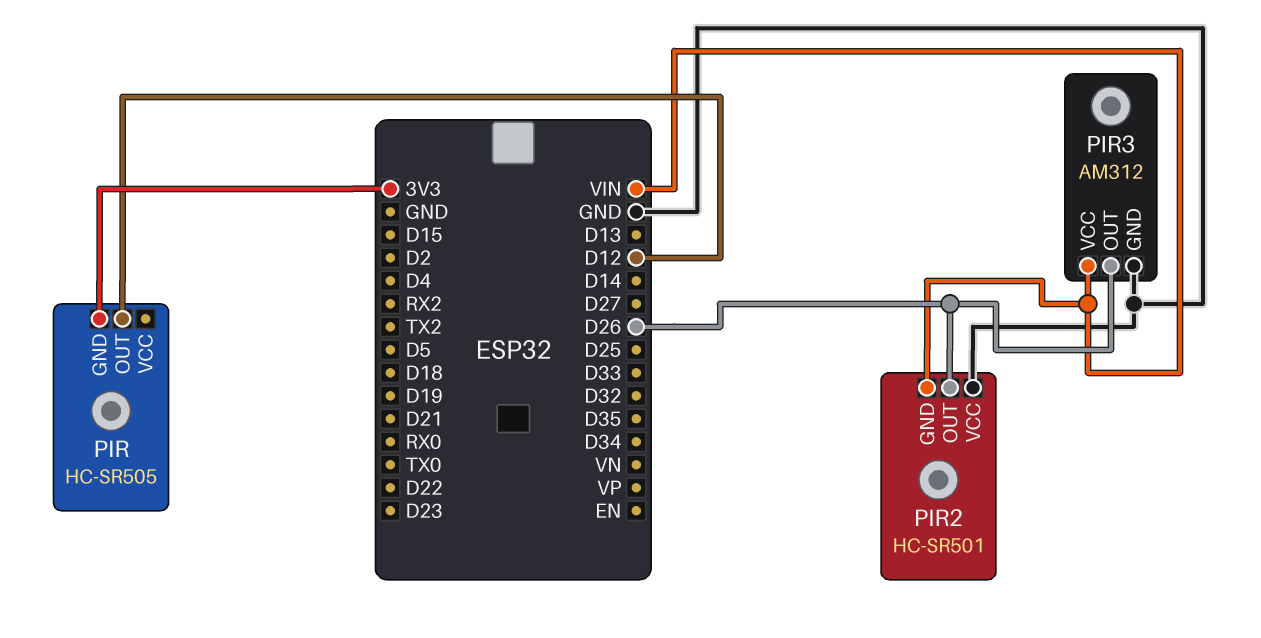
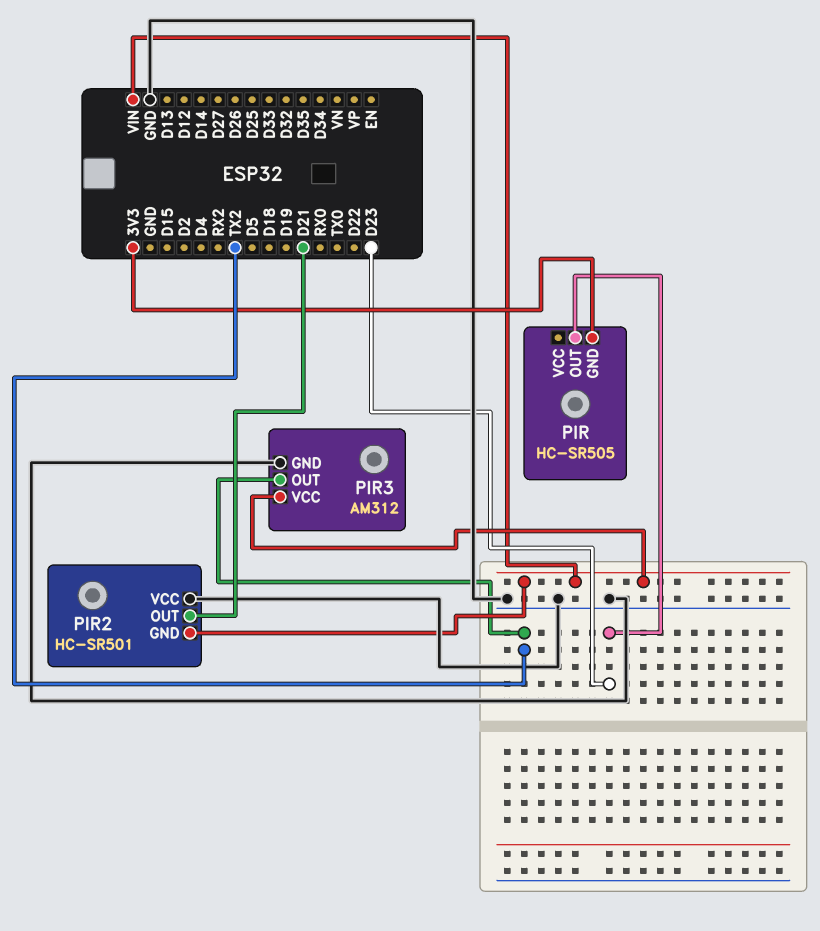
PIR pin OUT: D12 -> D23
PIR2 pin OUT: D26 -> D21
PIR3 pin OUT: D26 -> TX2

